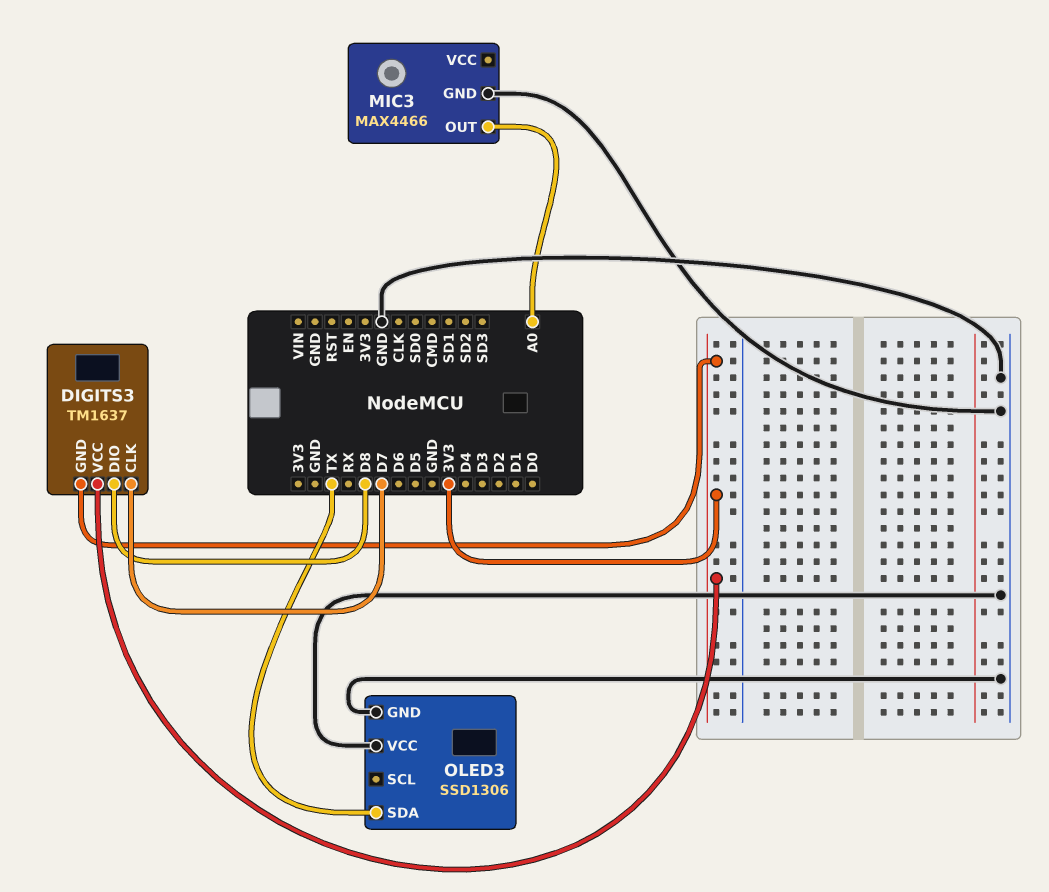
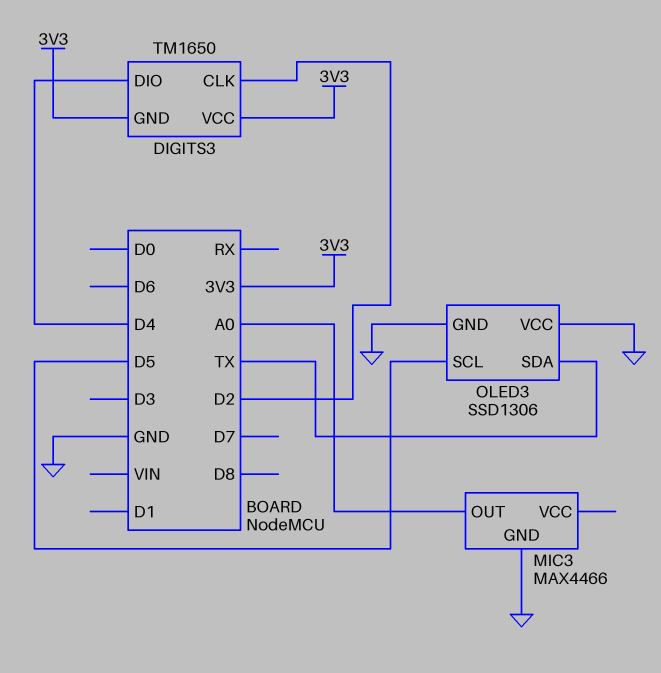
DIGITS3: TM1637 -> TM1650
DIGITS3 pin CLK: D7 -> D2
DIGITS3 pin DIO: D8 -> D4
OLED3 pin SCL: none -> D5

